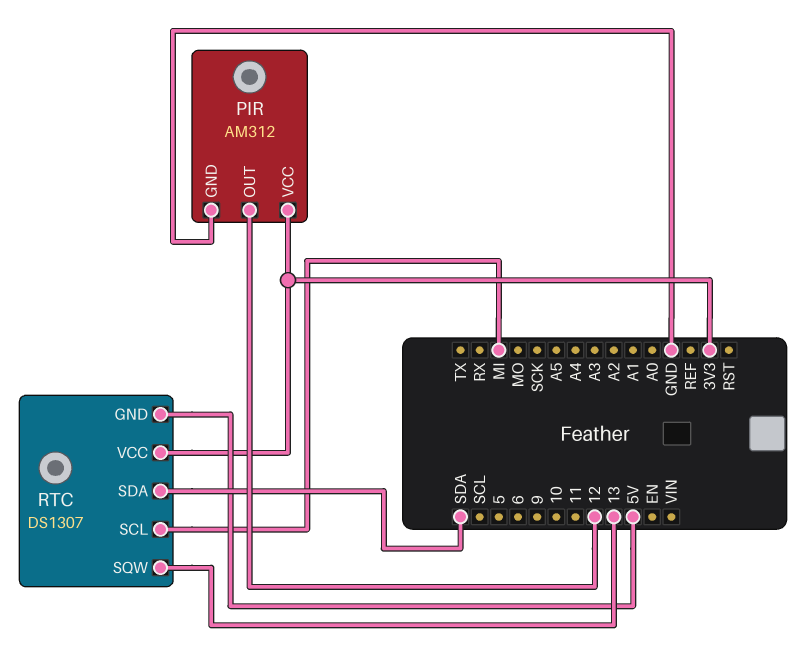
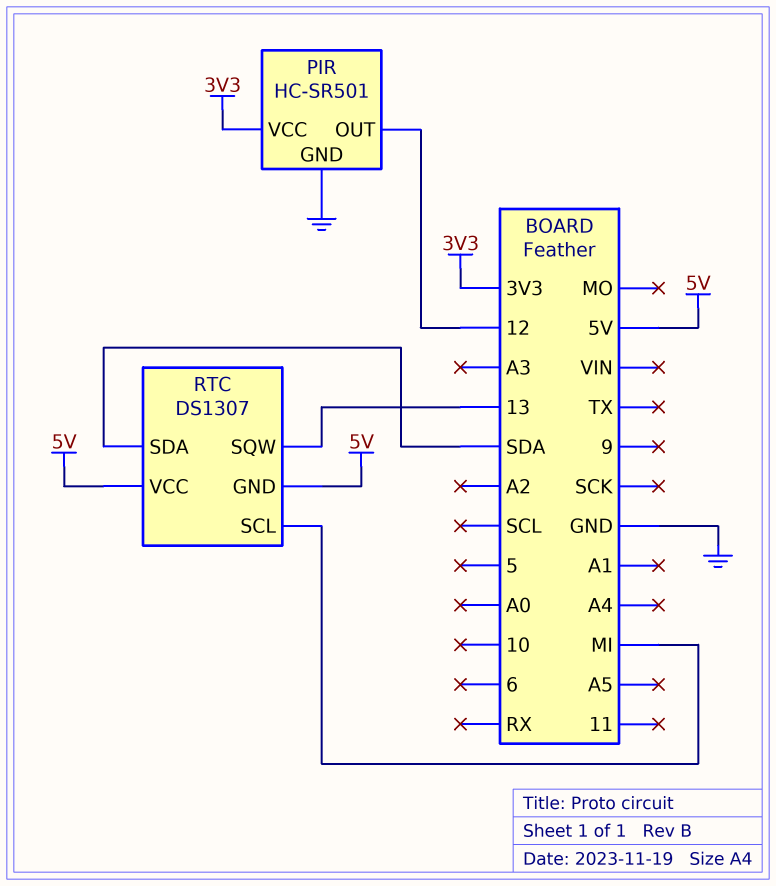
PIR: AM312 -> HC-SR501
RTC pin VCC: 3V3 -> 5V

